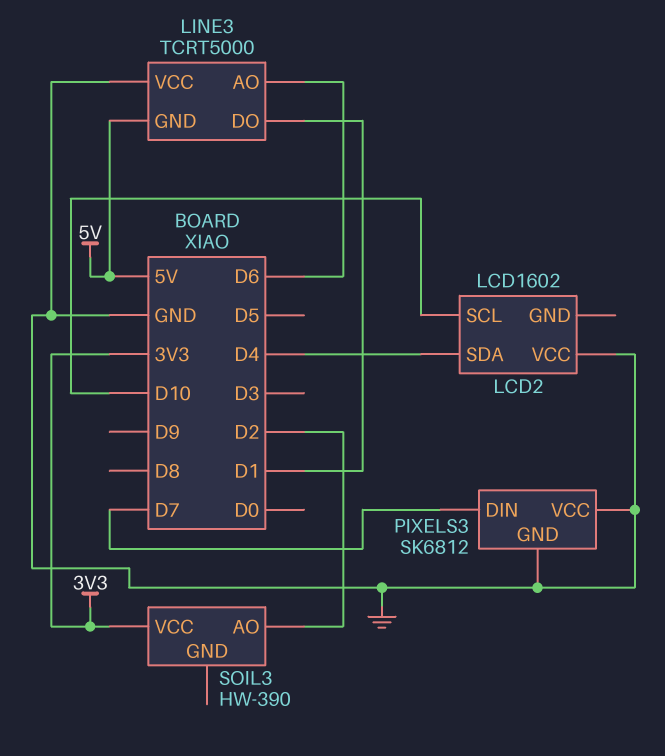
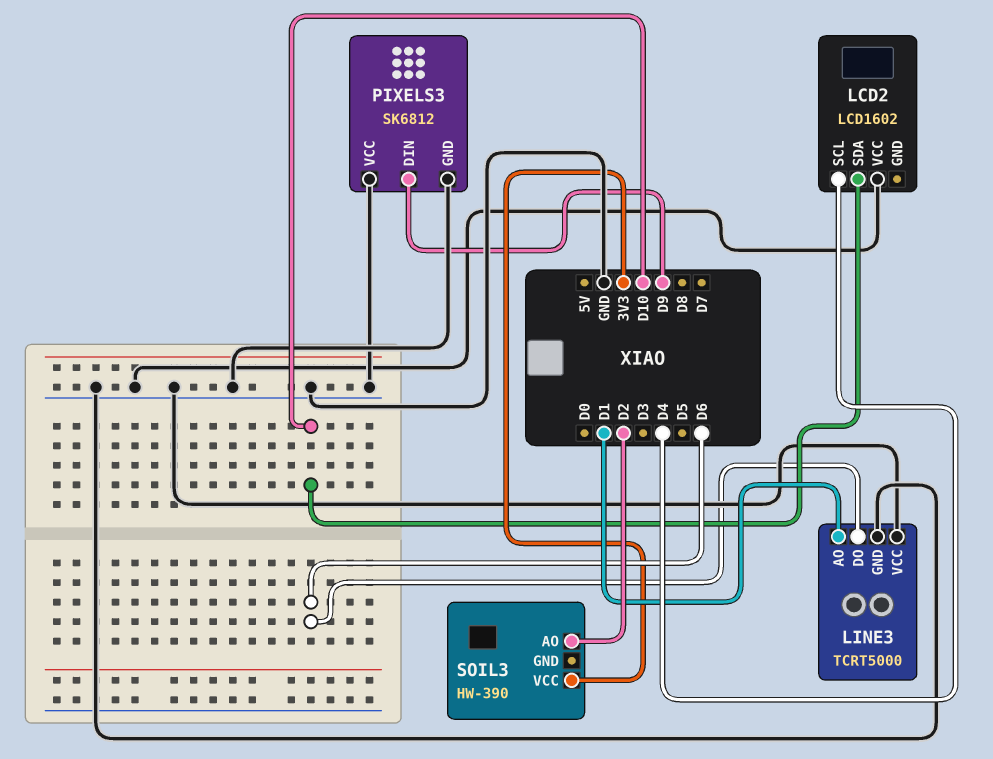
LCD2 pin SCL: D10 -> D4
LCD2 pin SDA: D4 -> D10
LINE3 pin AO: D6 -> D1
LINE3 pin DO: D1 -> D6
LINE3 pin GND: 5V -> GND
PIXELS3 pin DIN: D7 -> D9

